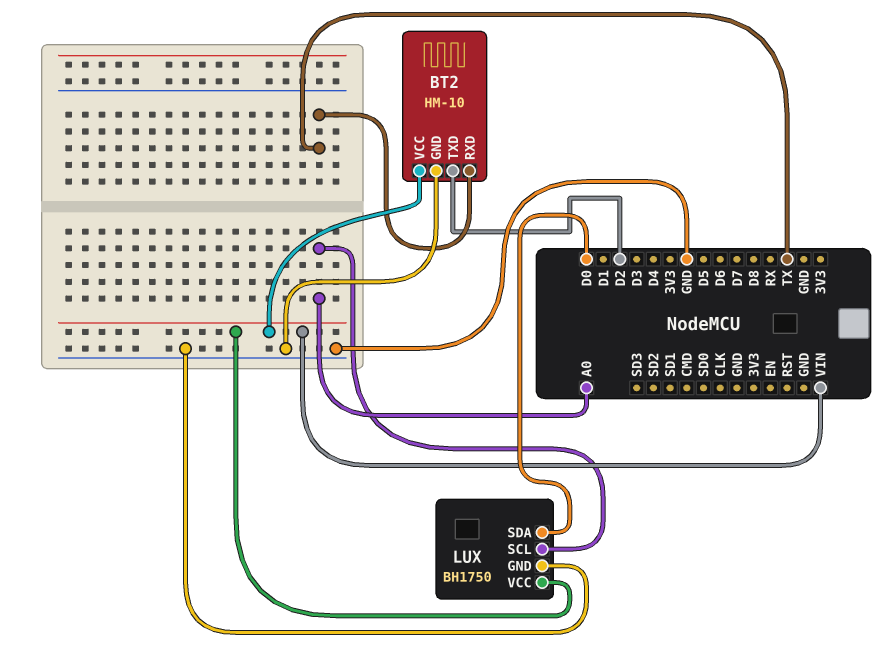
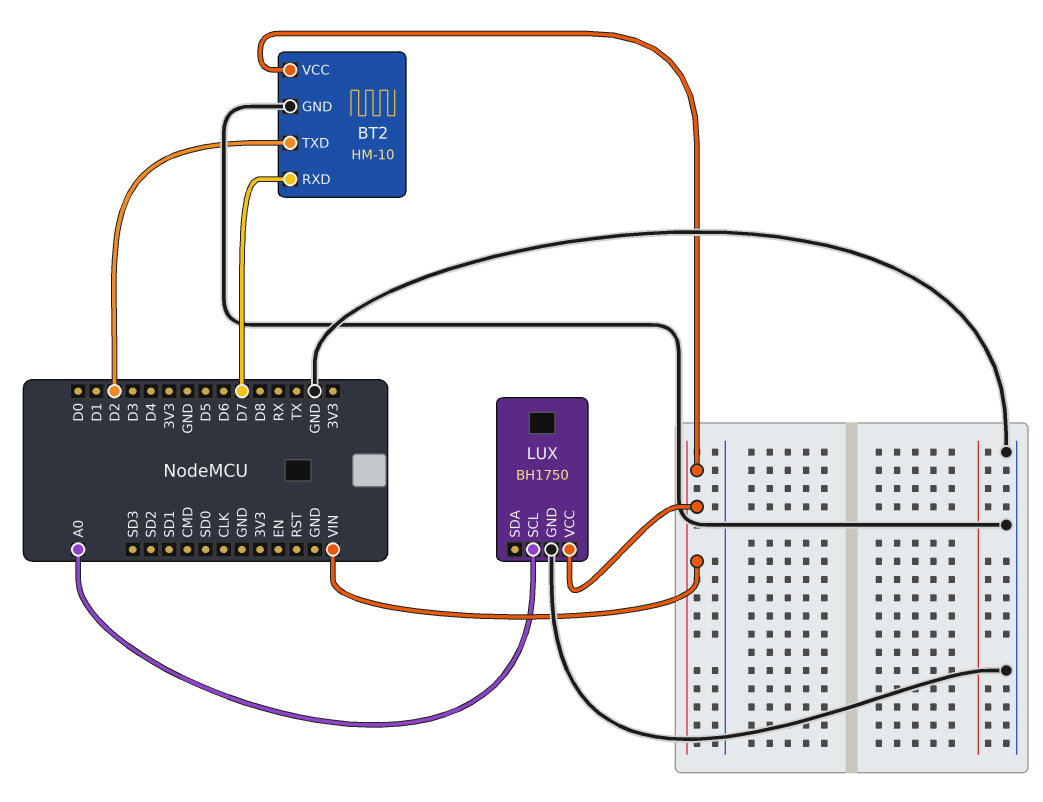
BT2 pin RXD: TX -> D7
LUX pin SDA: D0 -> none

